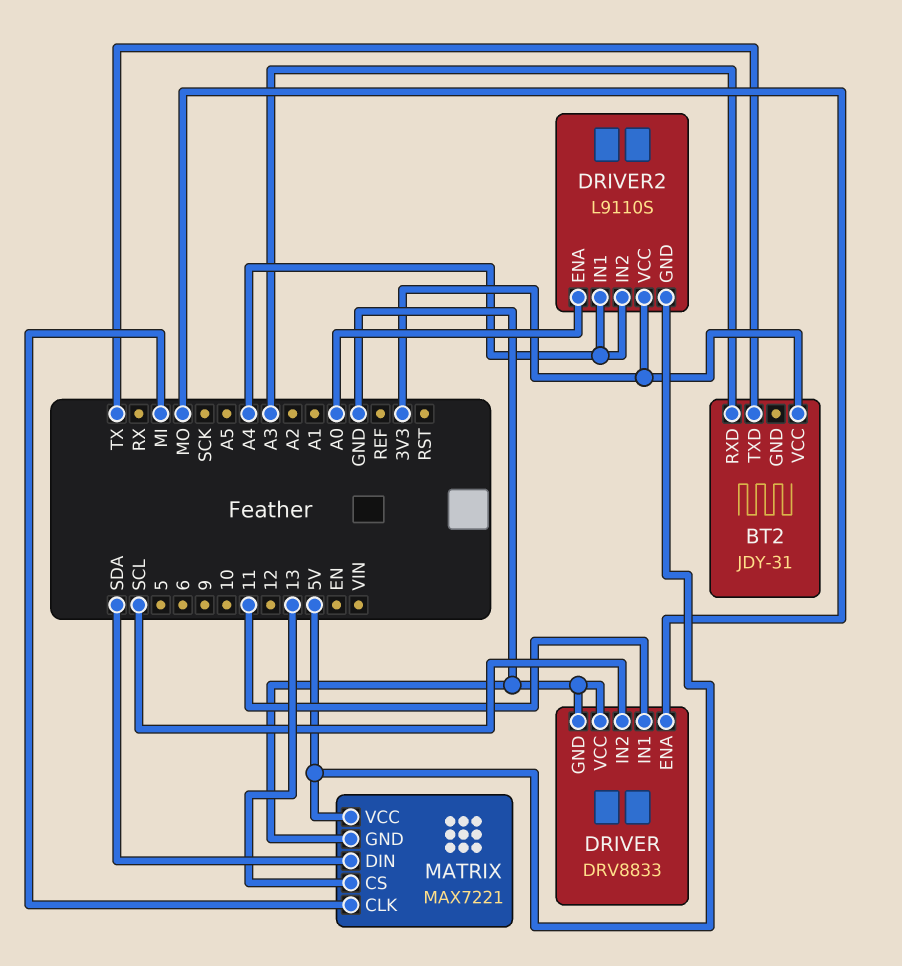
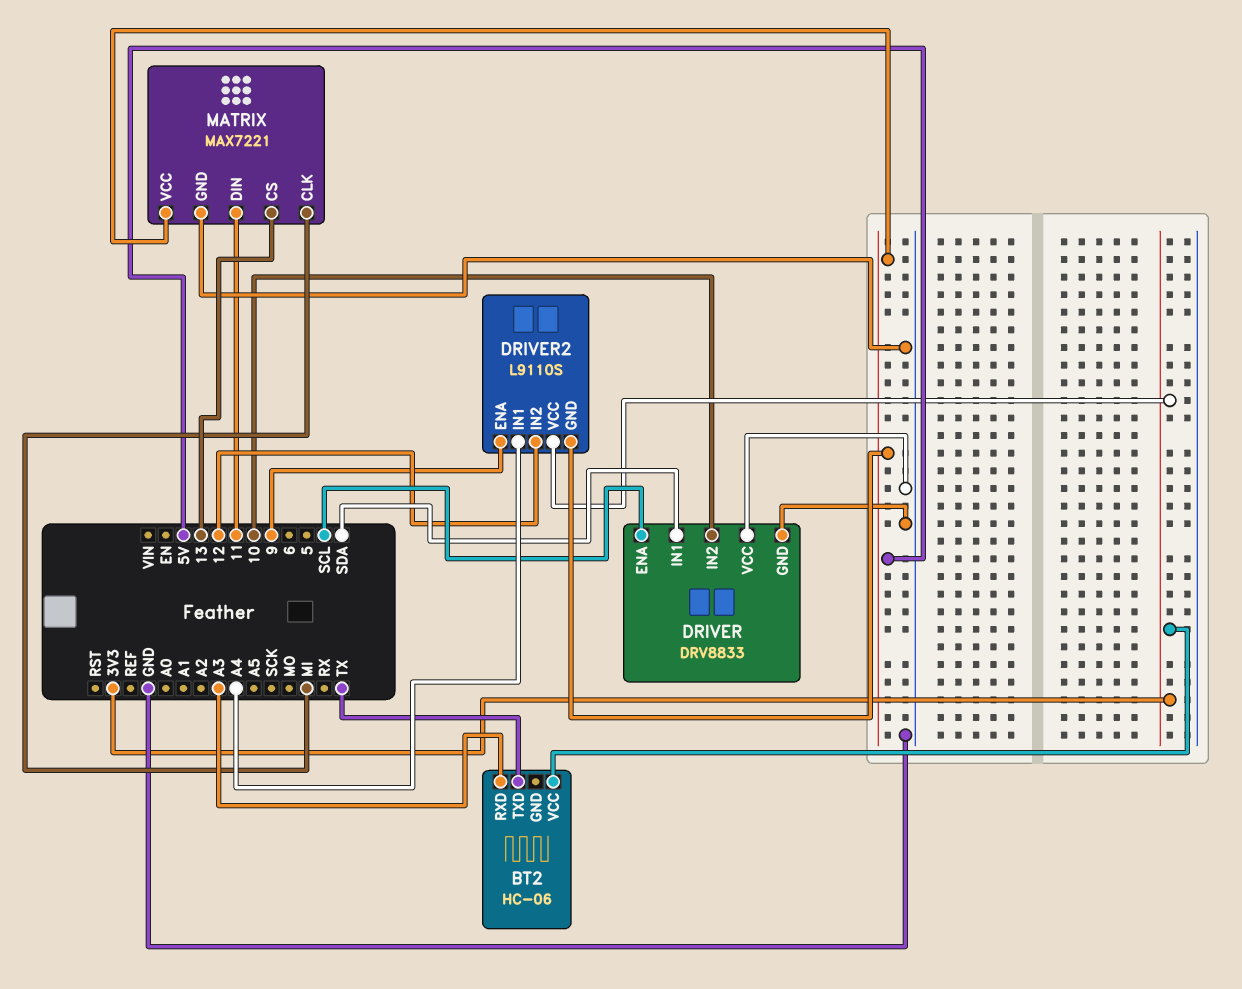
BT2: JDY-31 -> HC-06
DRIVER pin ENA: MO -> SCL
DRIVER pin IN1: 11 -> SDA
DRIVER pin IN2: SCL -> 10
DRIVER2 pin ENA: A0 -> 9
DRIVER2 pin IN2: A4 -> 12
MATRIX pin DIN: SDA -> 11

